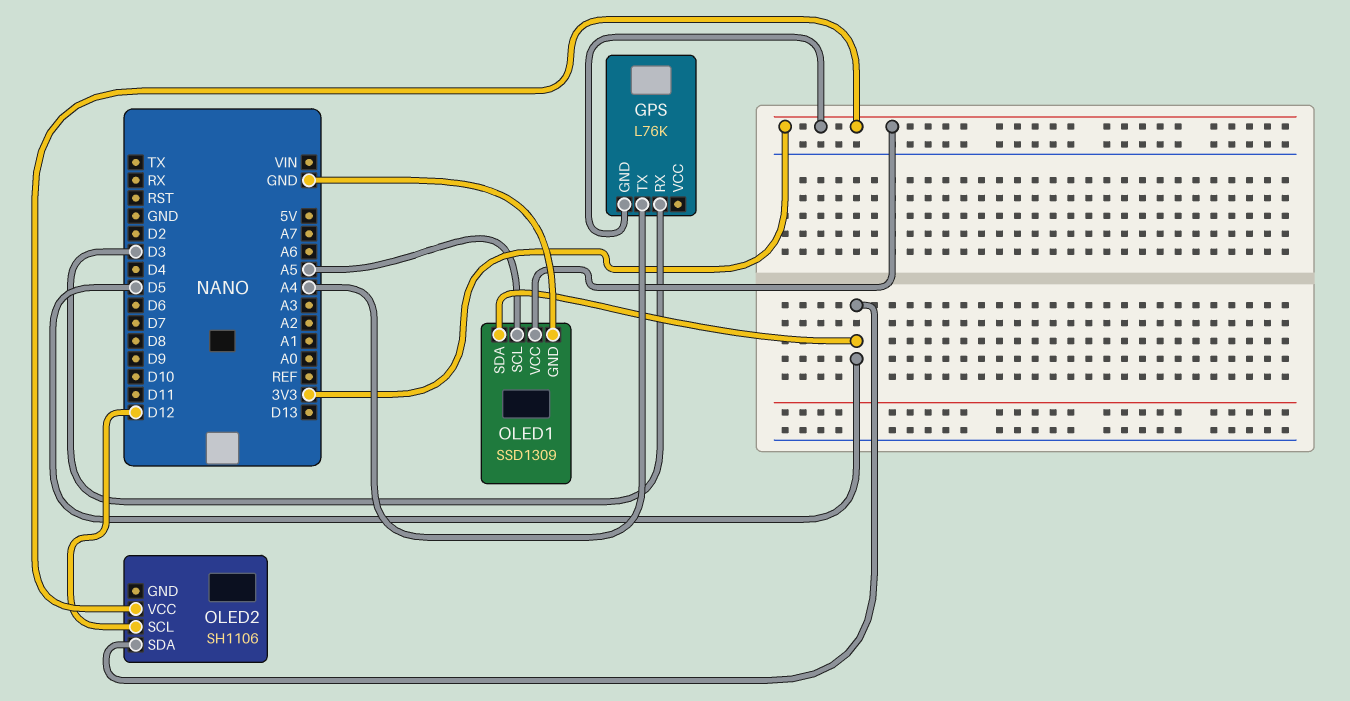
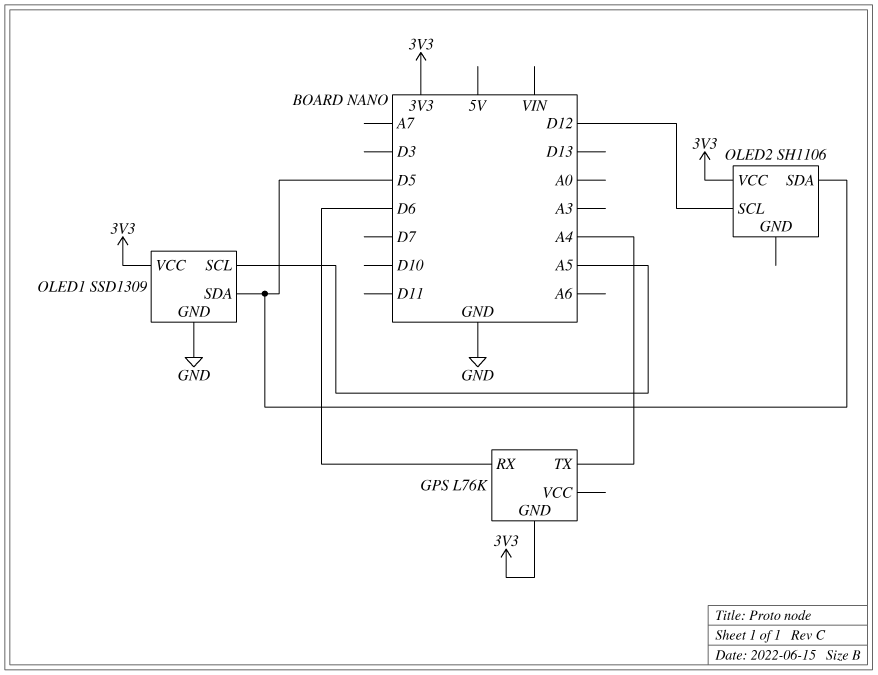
GPS pin RX: D3 -> D6

